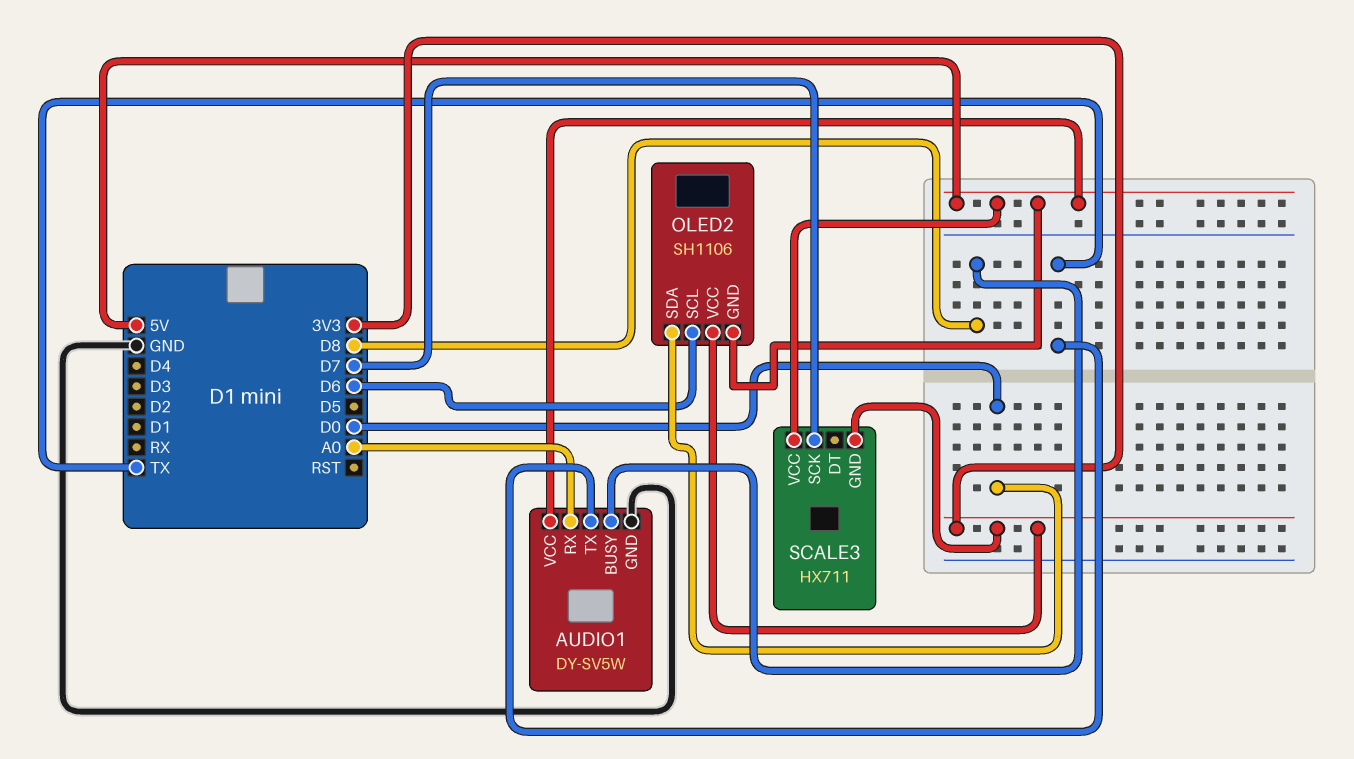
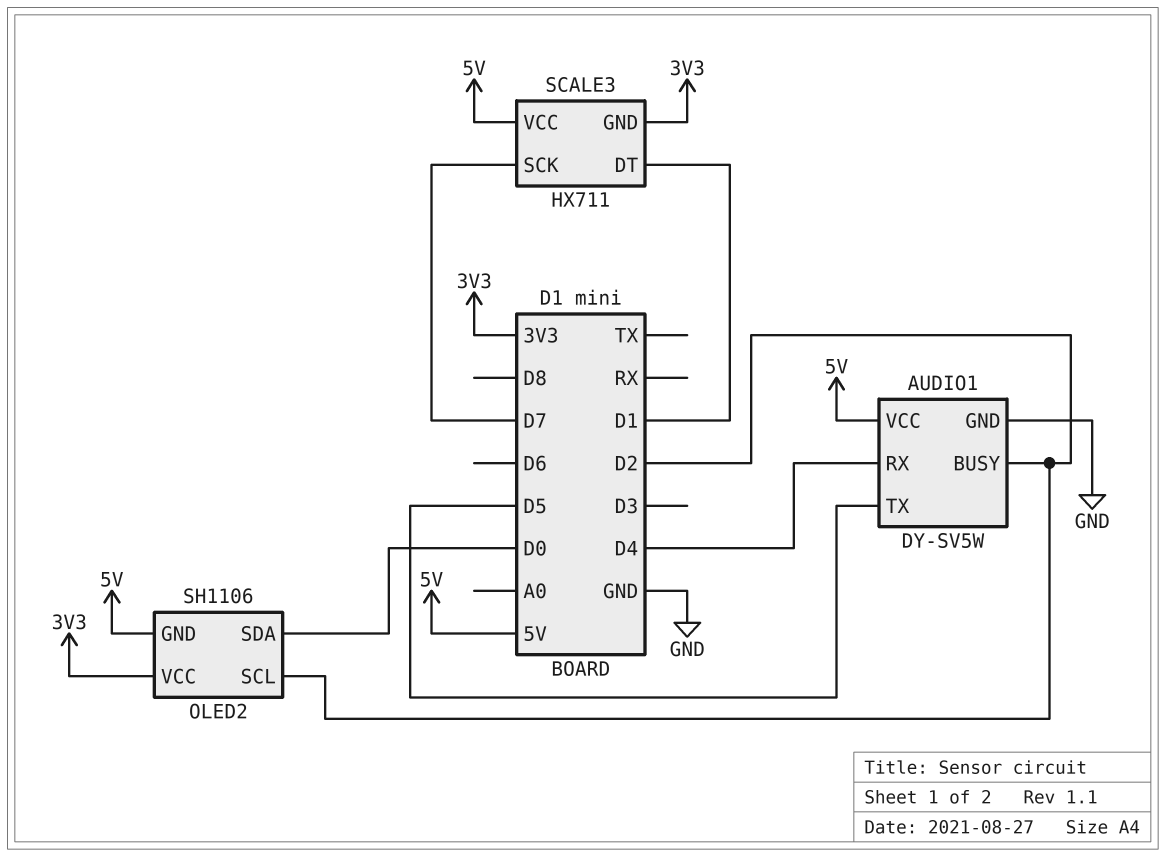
AUDIO1 pin BUSY: D8 -> D2
AUDIO1 pin RX: A0 -> D4
AUDIO1 pin TX: TX -> D5
OLED2 pin SCL: D6 -> D2
SCALE3 pin DT: none -> D1

